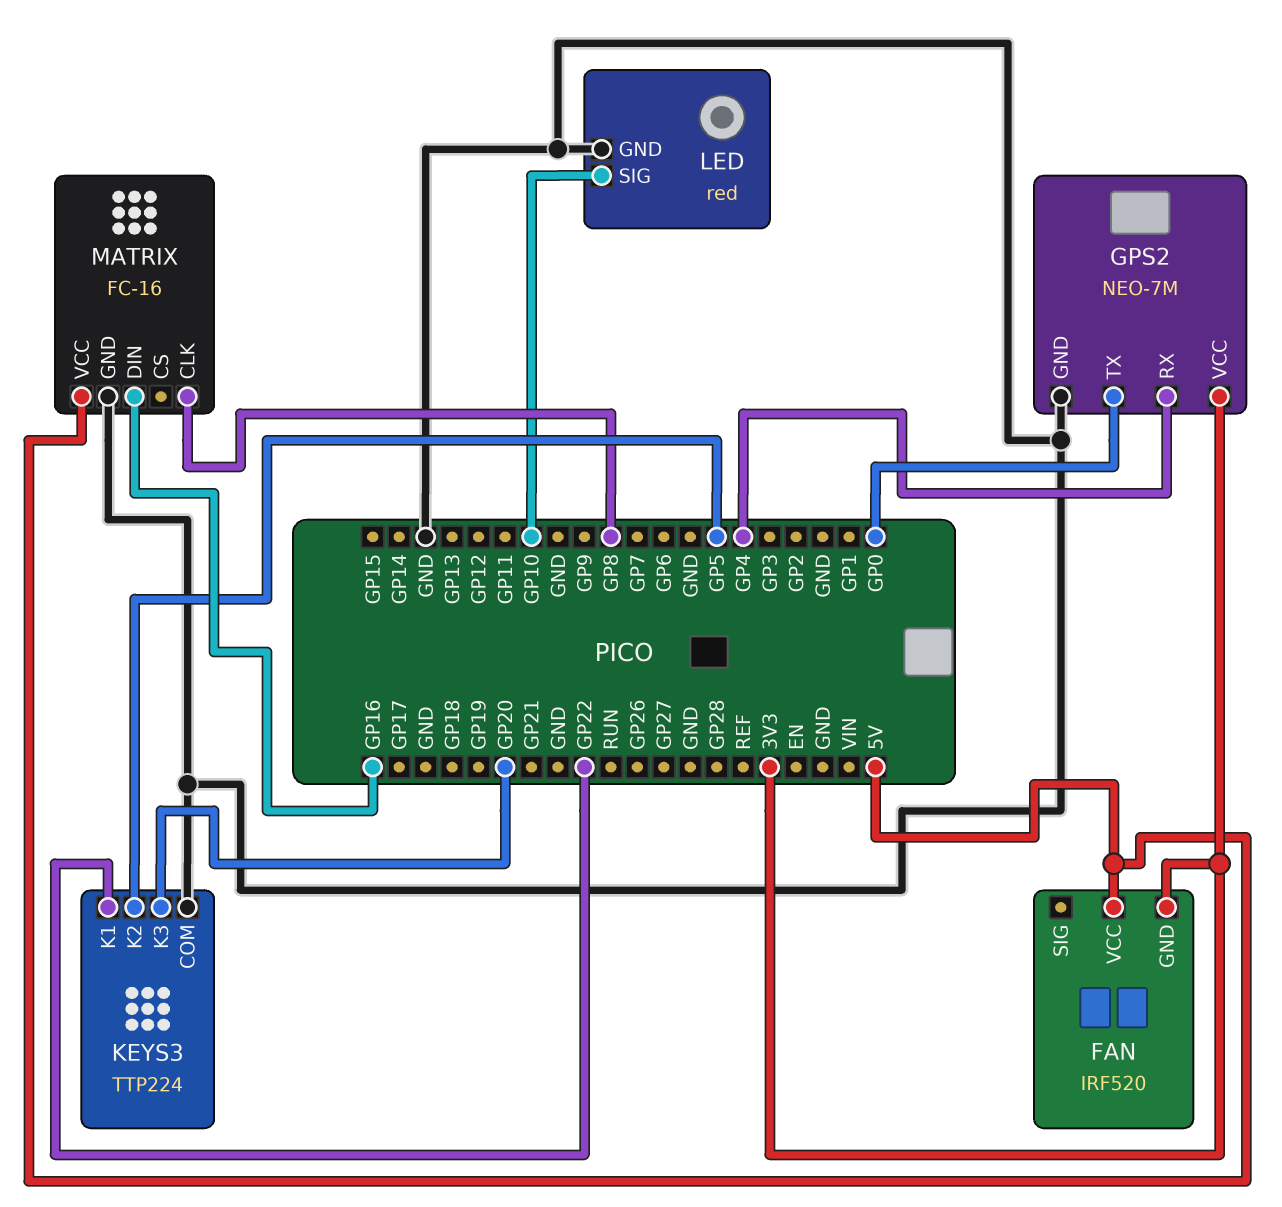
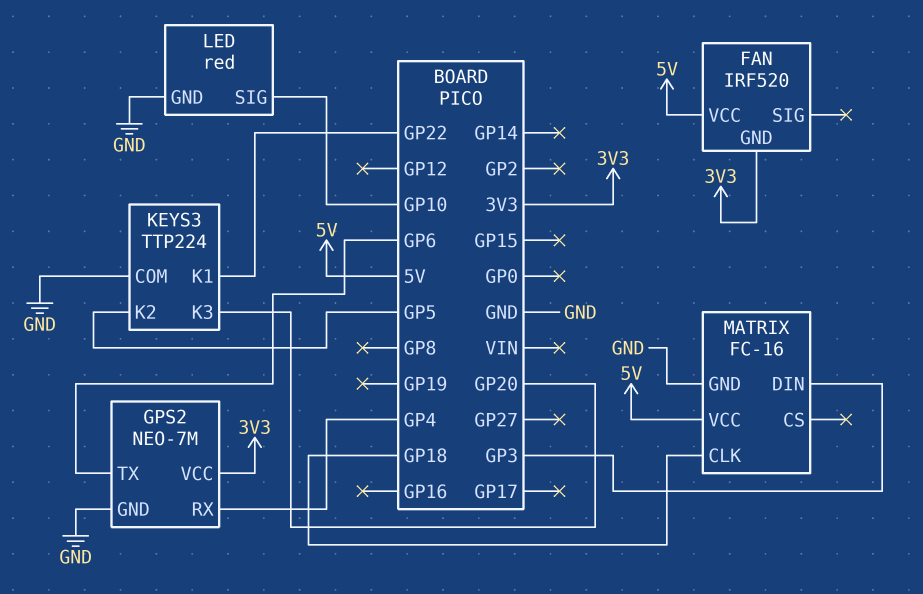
GPS2 pin TX: GP0 -> GP6
MATRIX pin CLK: GP8 -> GP18
MATRIX pin DIN: GP16 -> GP3

